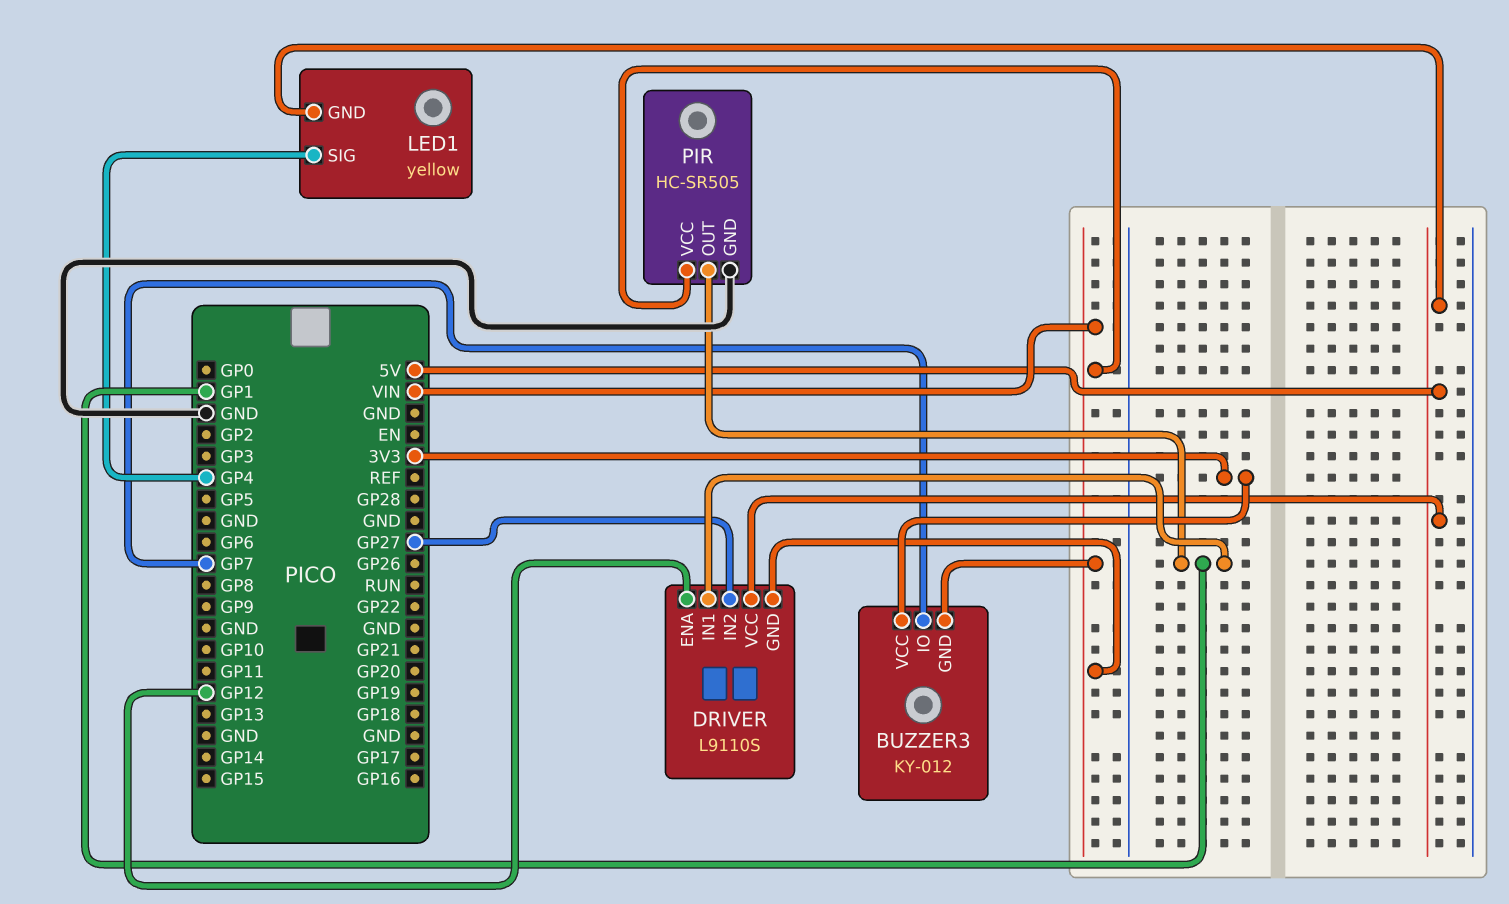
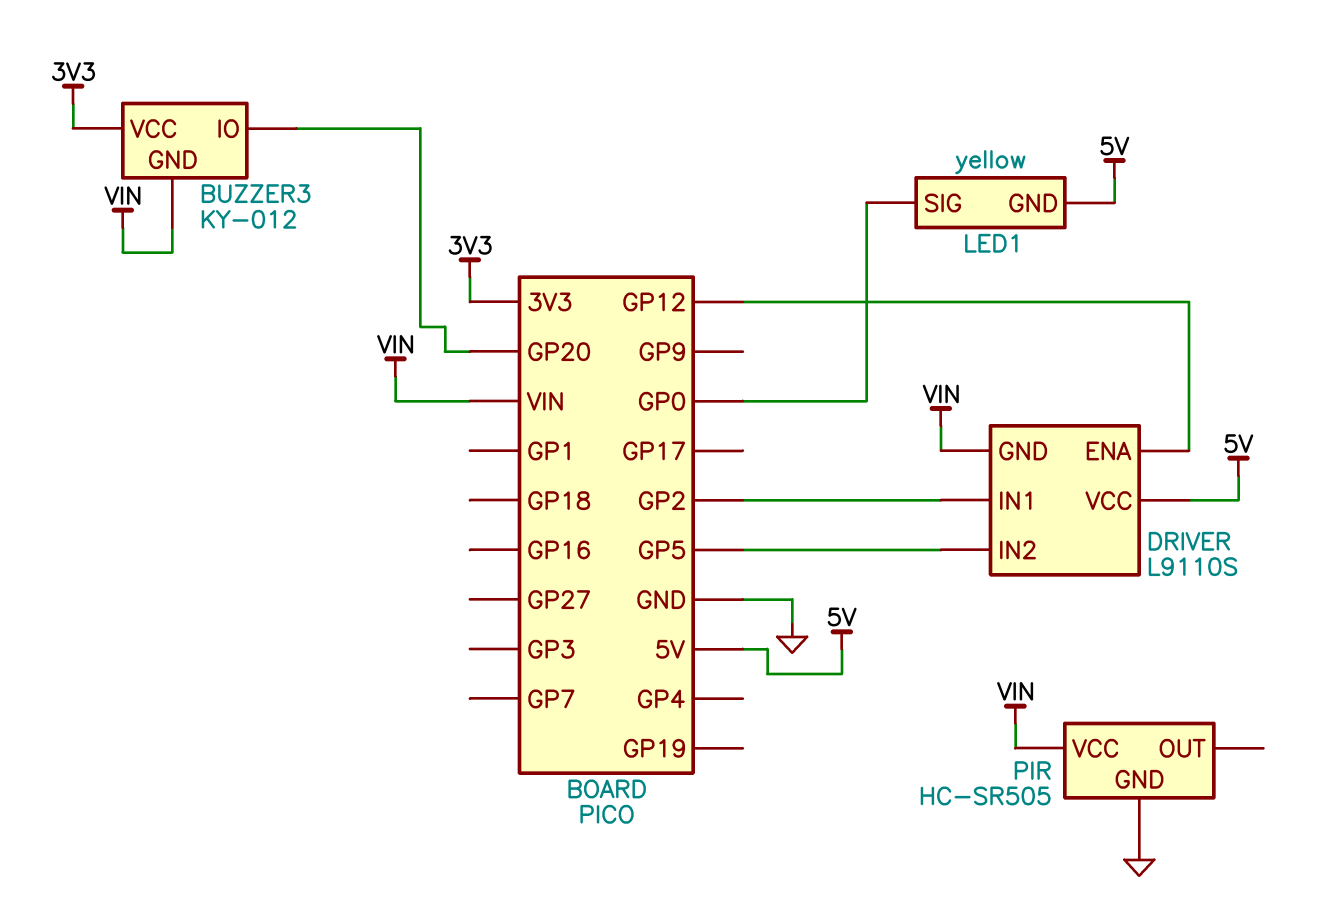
BUZZER3 pin IO: GP7 -> GP20
DRIVER pin IN1: GP1 -> GP2
DRIVER pin IN2: GP27 -> GP5
LED1 pin SIG: GP4 -> GP0
PIR pin OUT: GP1 -> none

